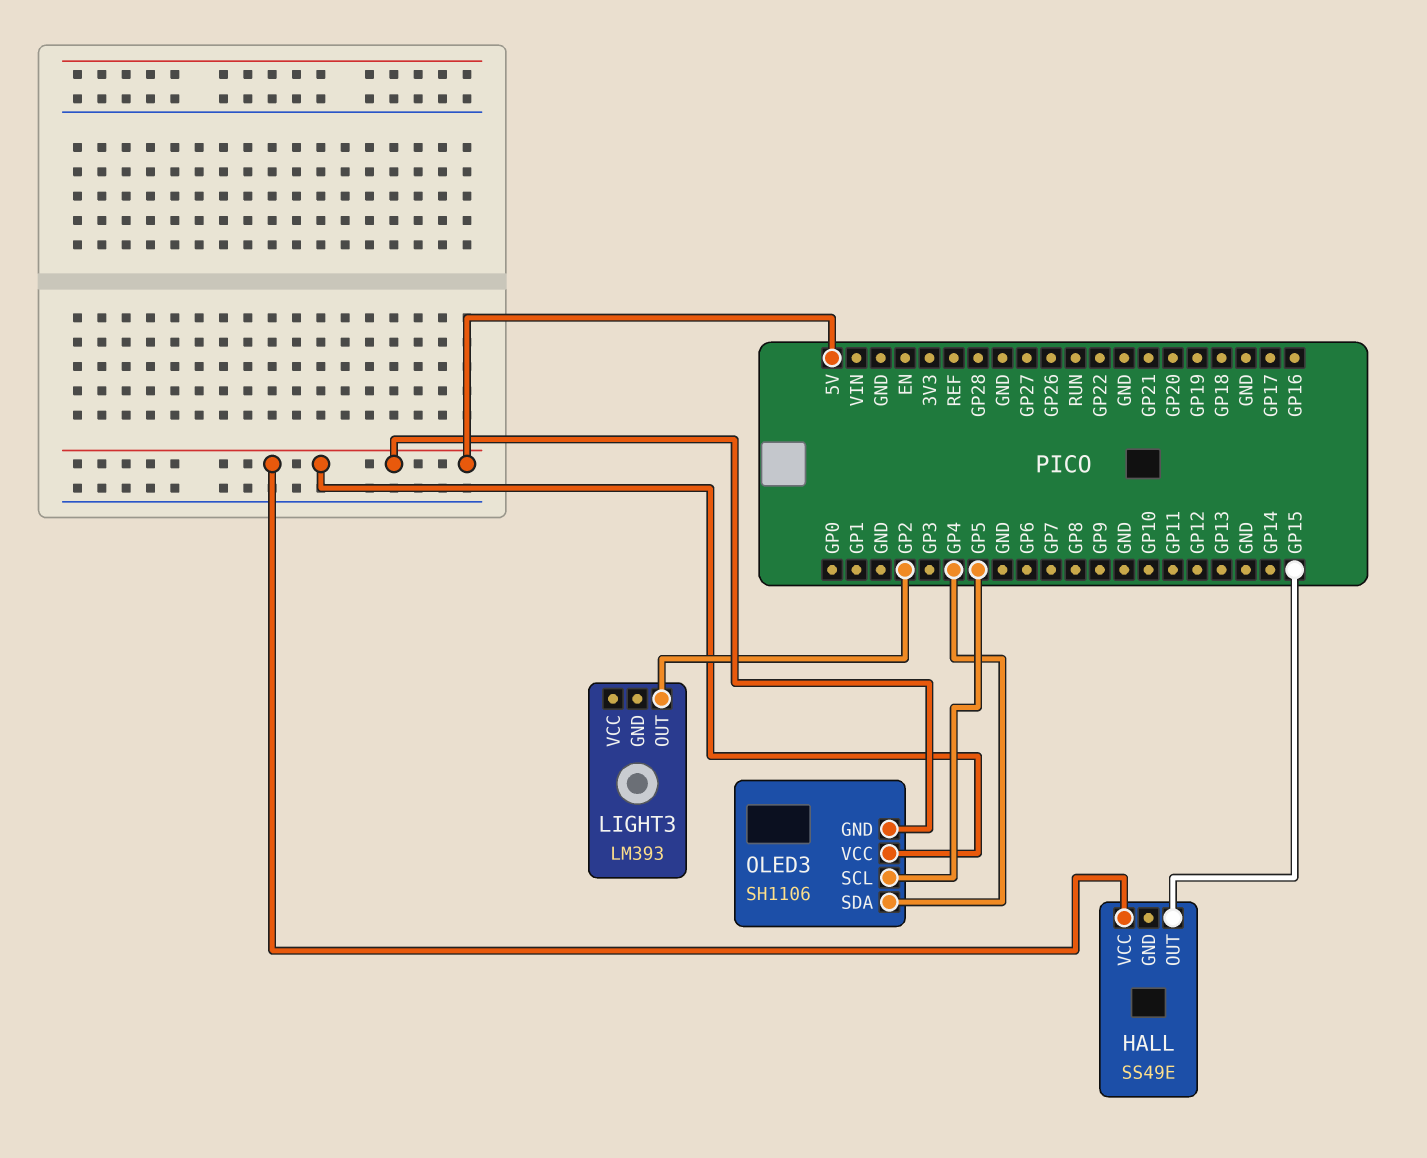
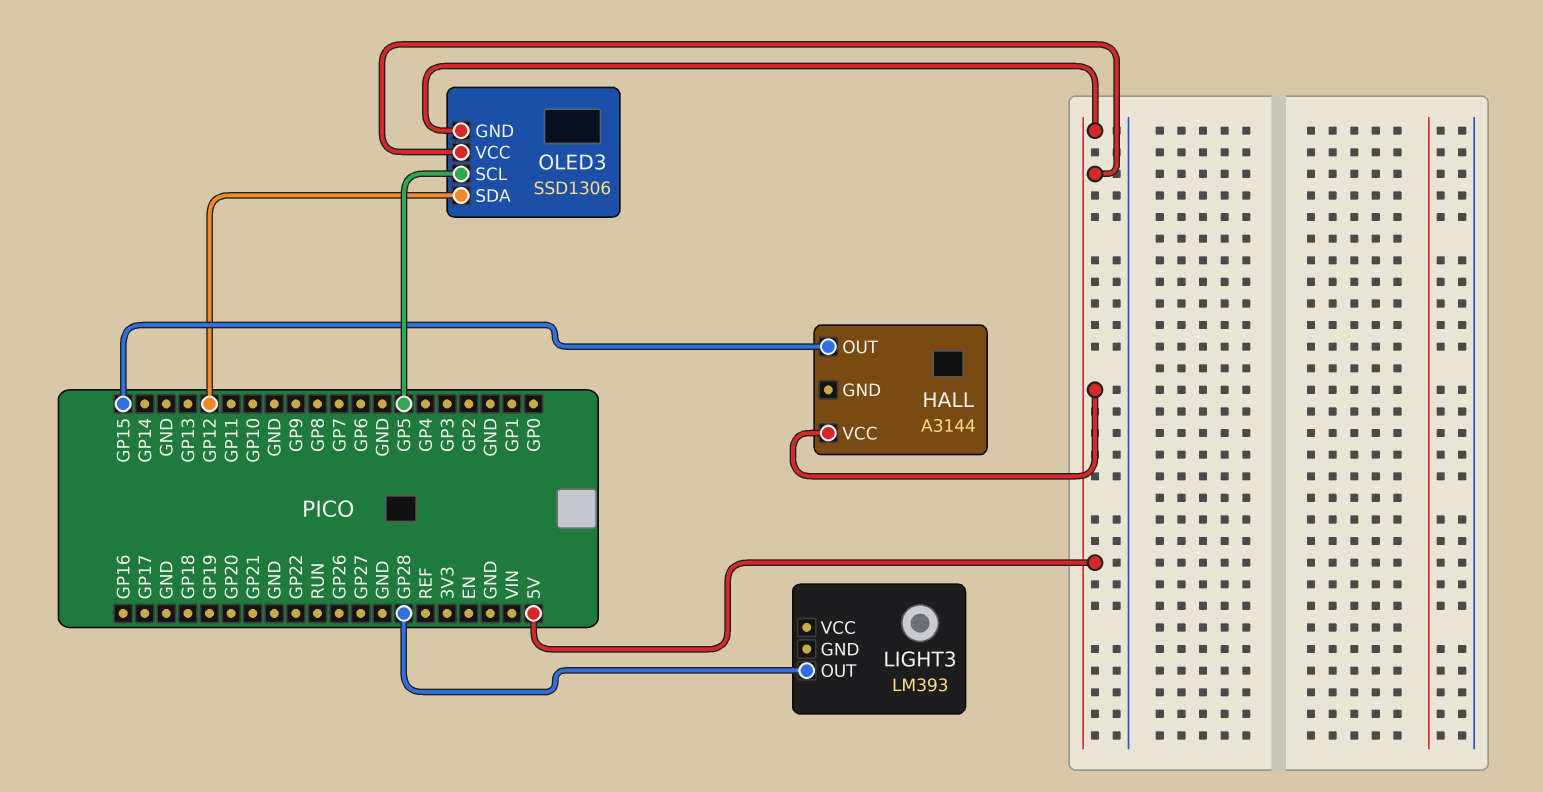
HALL: SS49E -> A3144
LIGHT3 pin OUT: GP2 -> GP28
OLED3: SH1106 -> SSD1306
OLED3 pin SDA: GP4 -> GP12

